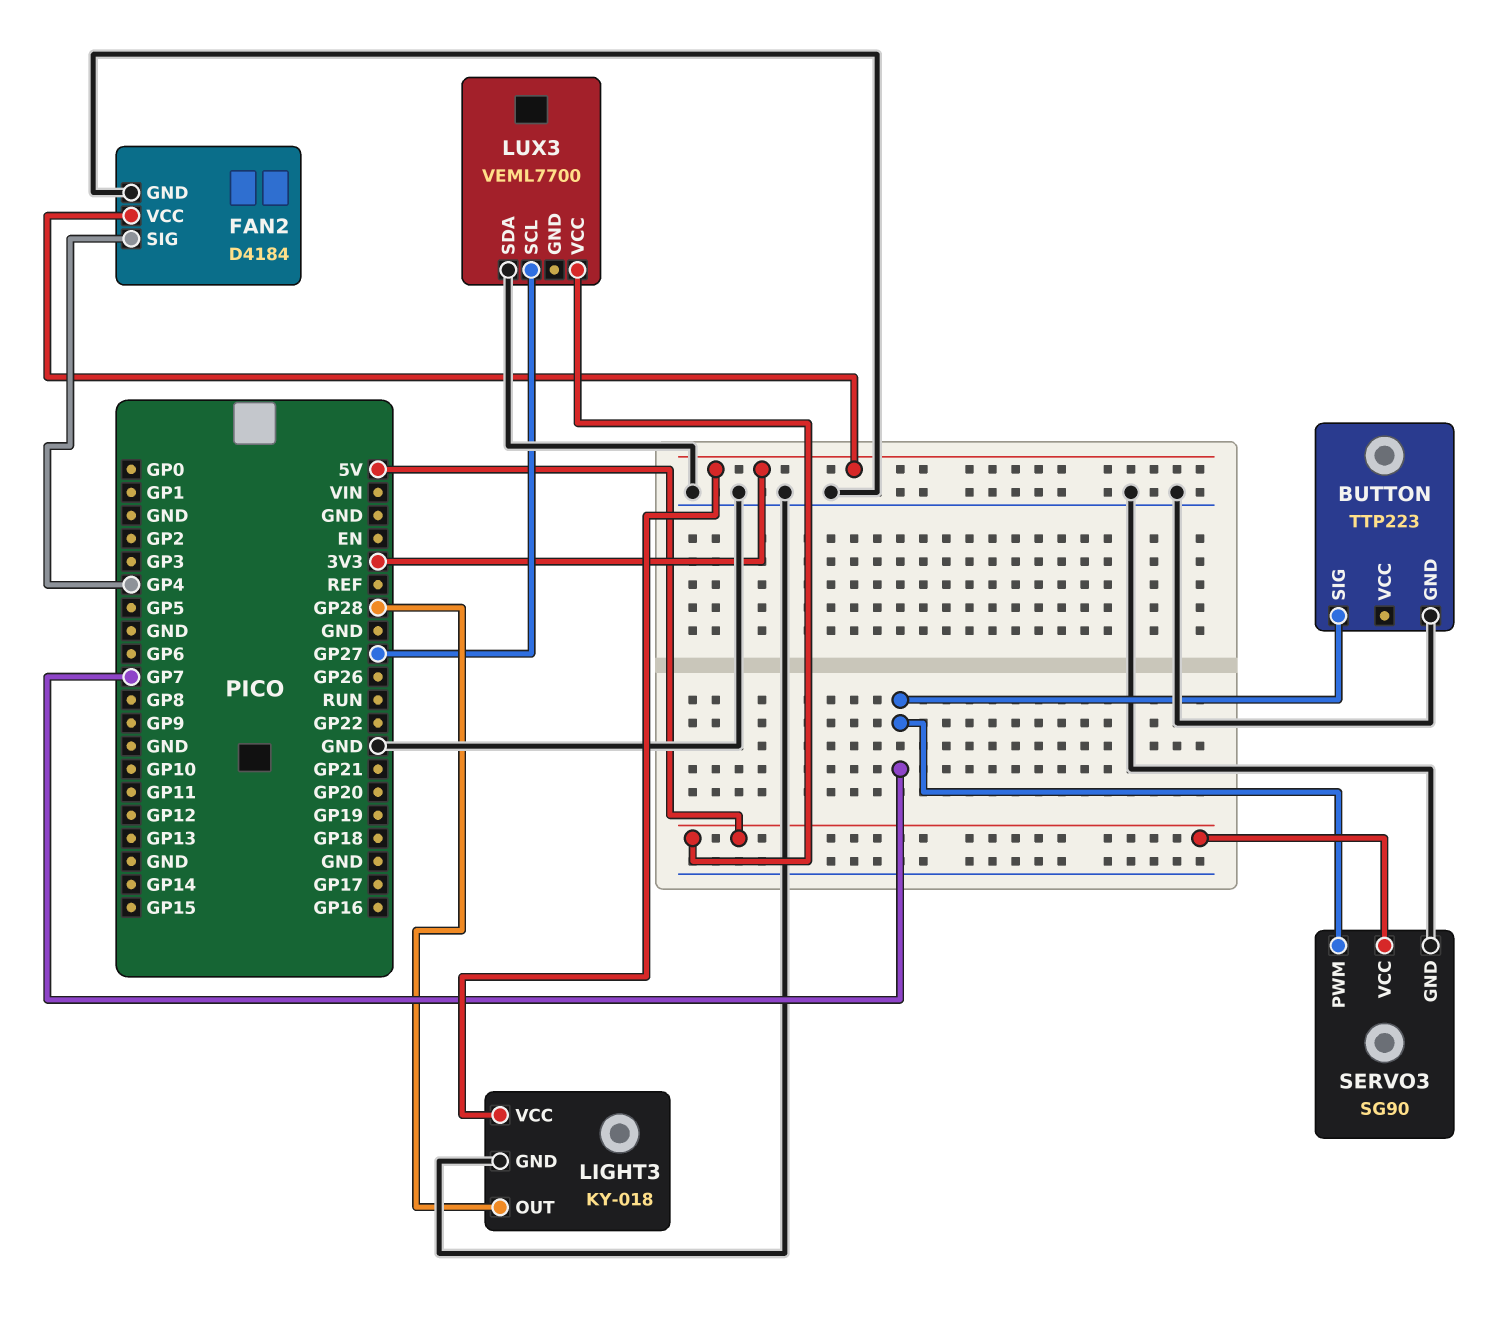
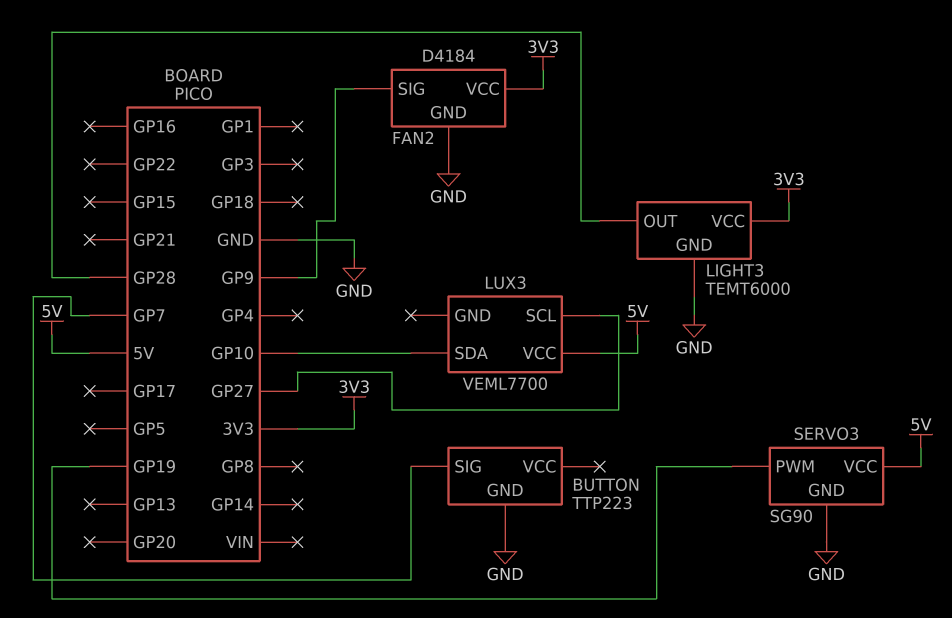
FAN2 pin SIG: GP4 -> GP9
LIGHT3: KY-018 -> TEMT6000
LUX3 pin SDA: GND -> GP10
SERVO3 pin PWM: GP7 -> GP19

